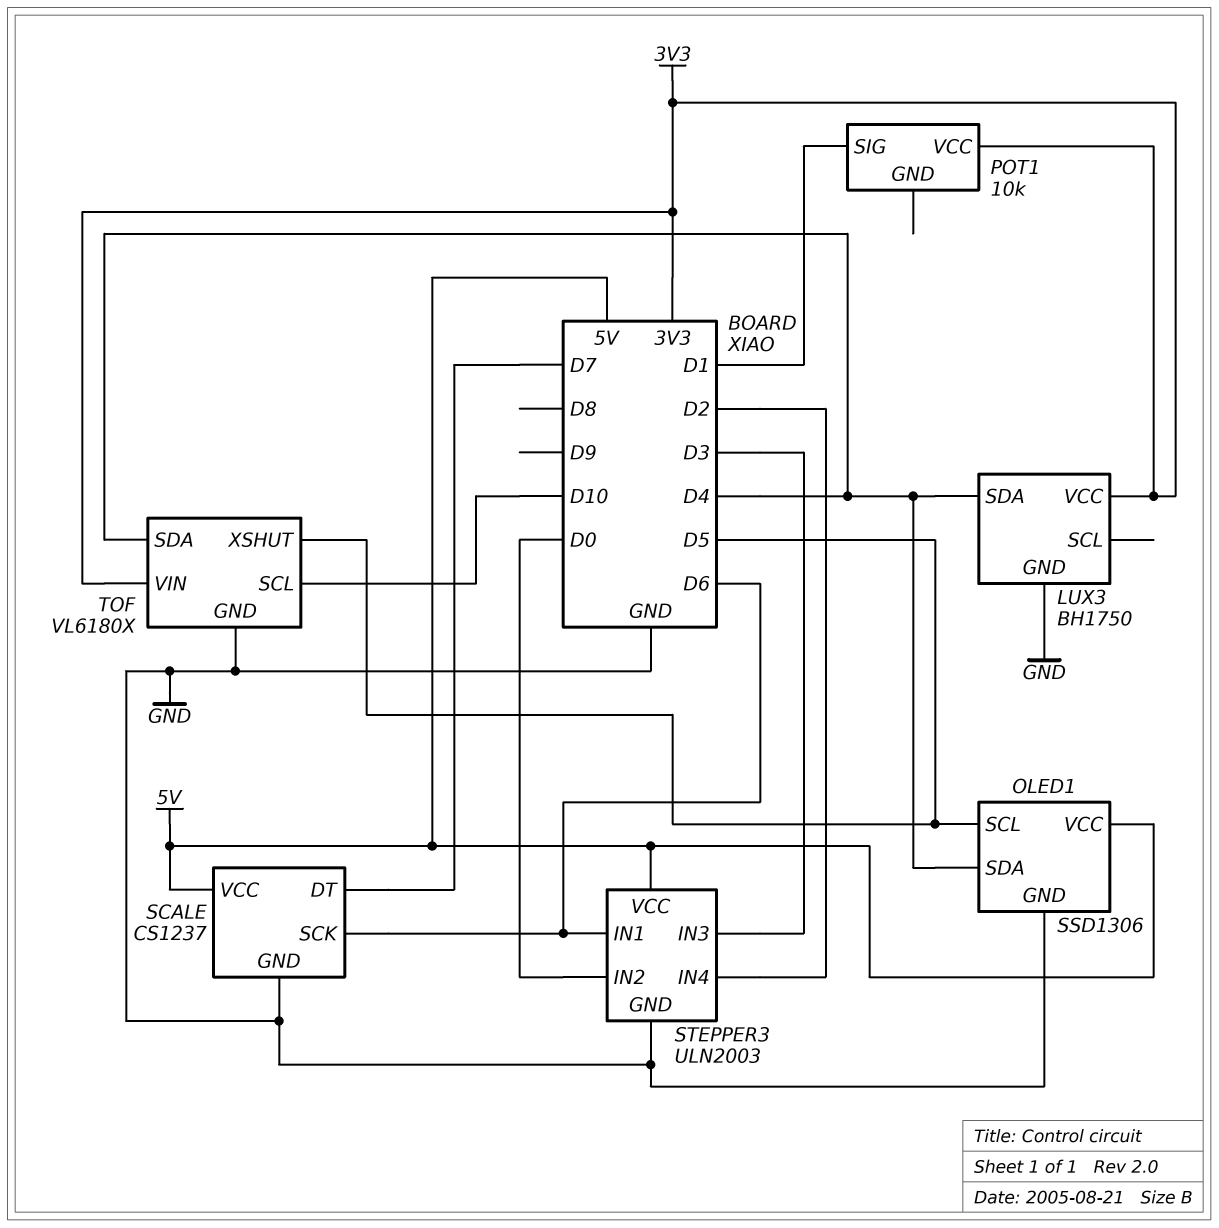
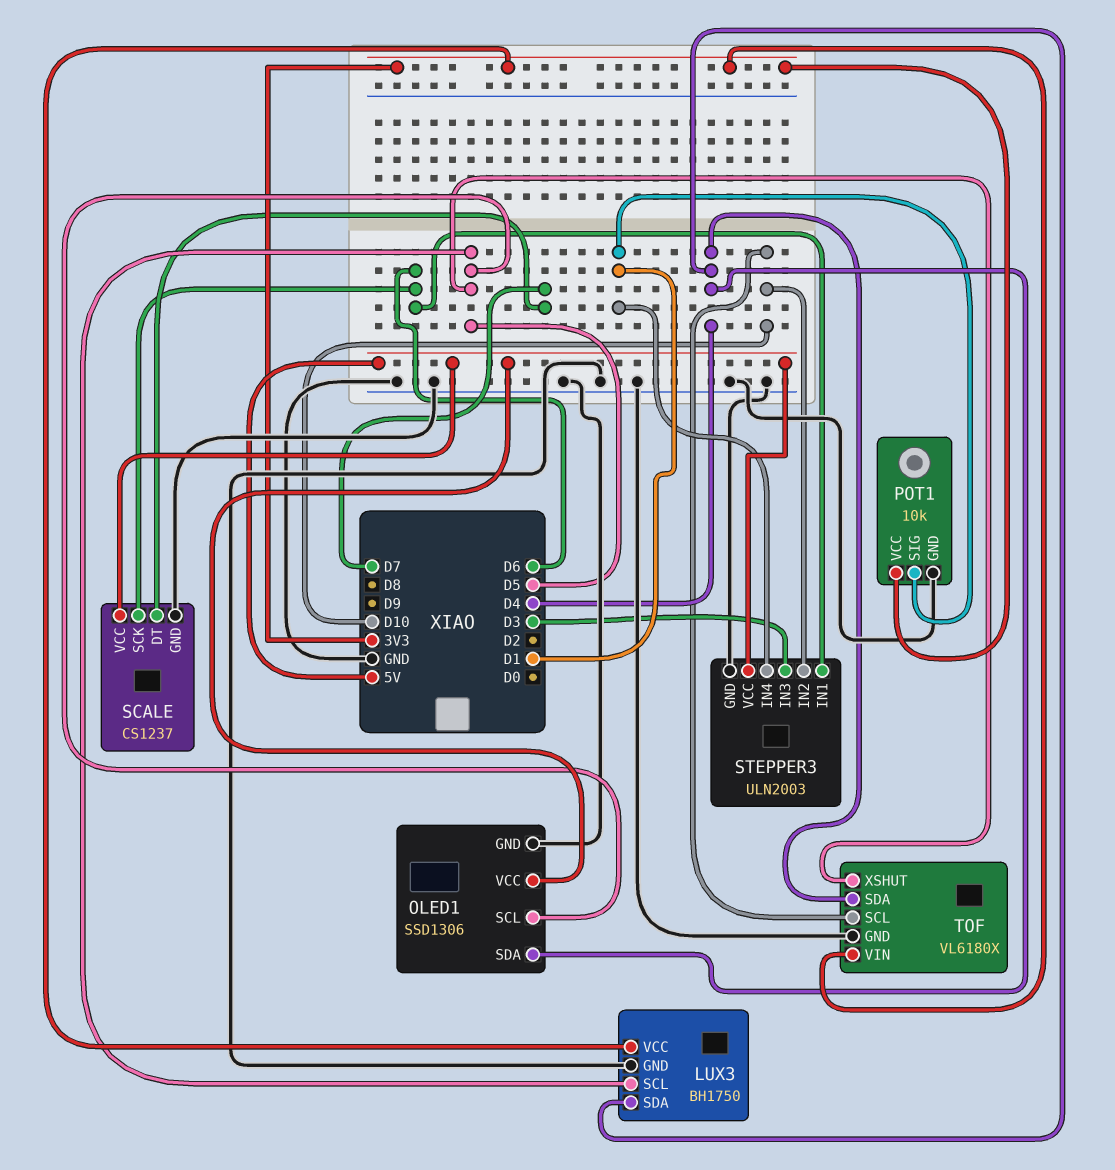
LUX3 pin SCL: none -> D5
POT1 pin GND: none -> GND
STEPPER3 pin IN2: D0 -> D10
STEPPER3 pin IN4: D2 -> D1

